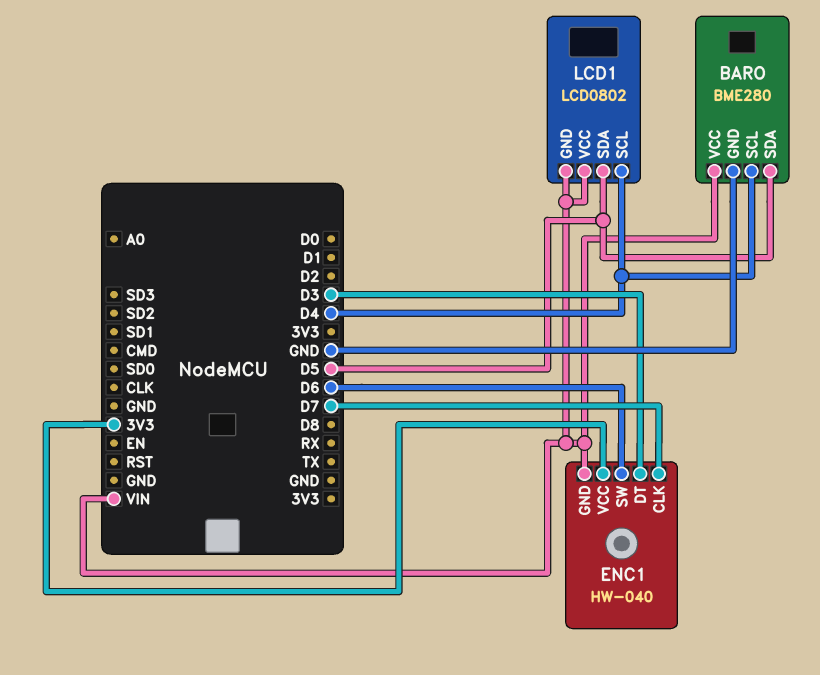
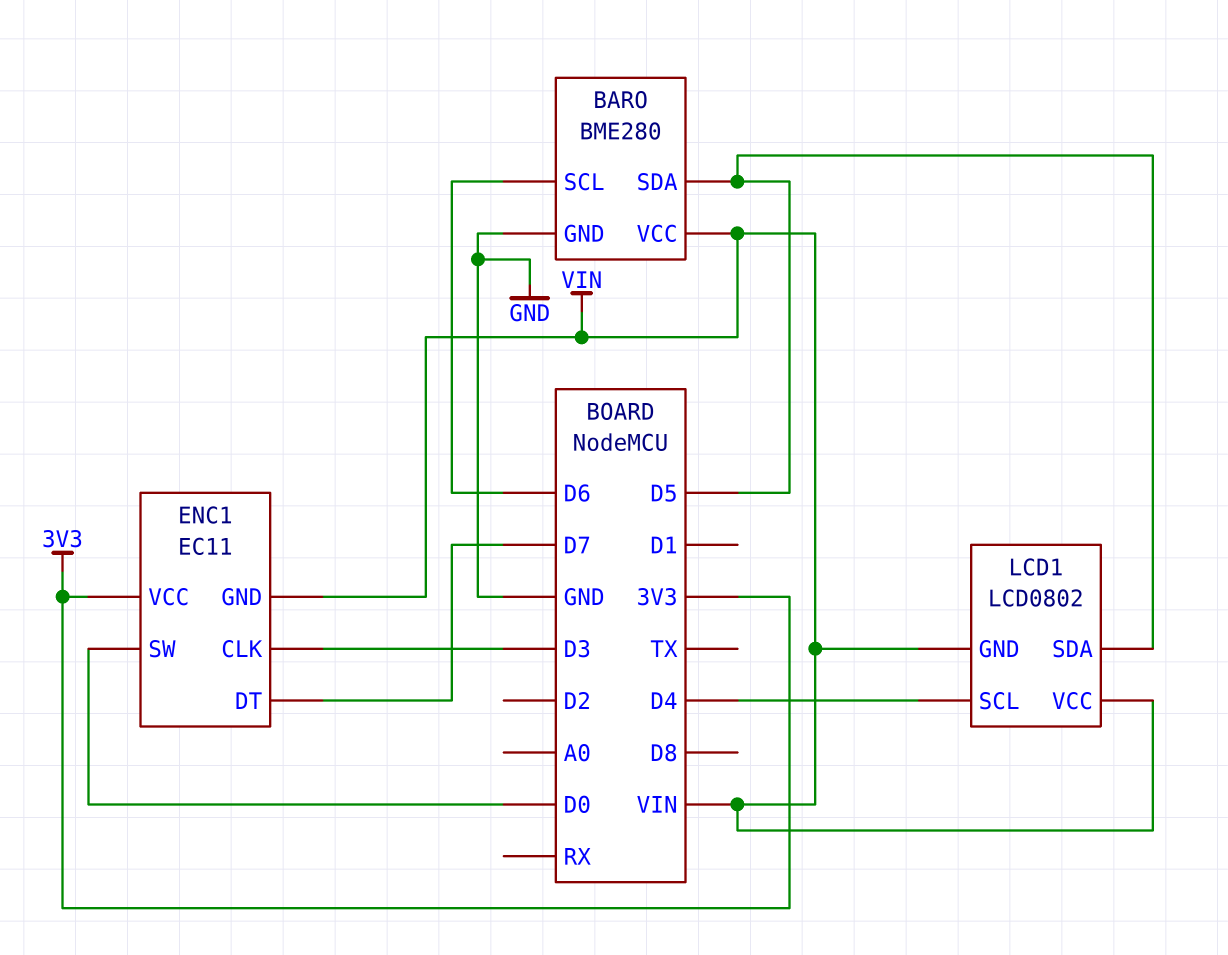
BARO pin SCL: D4 -> D6
ENC1: HW-040 -> EC11
ENC1 pin CLK: D7 -> D3
ENC1 pin DT: D3 -> D7
ENC1 pin SW: D6 -> D0

